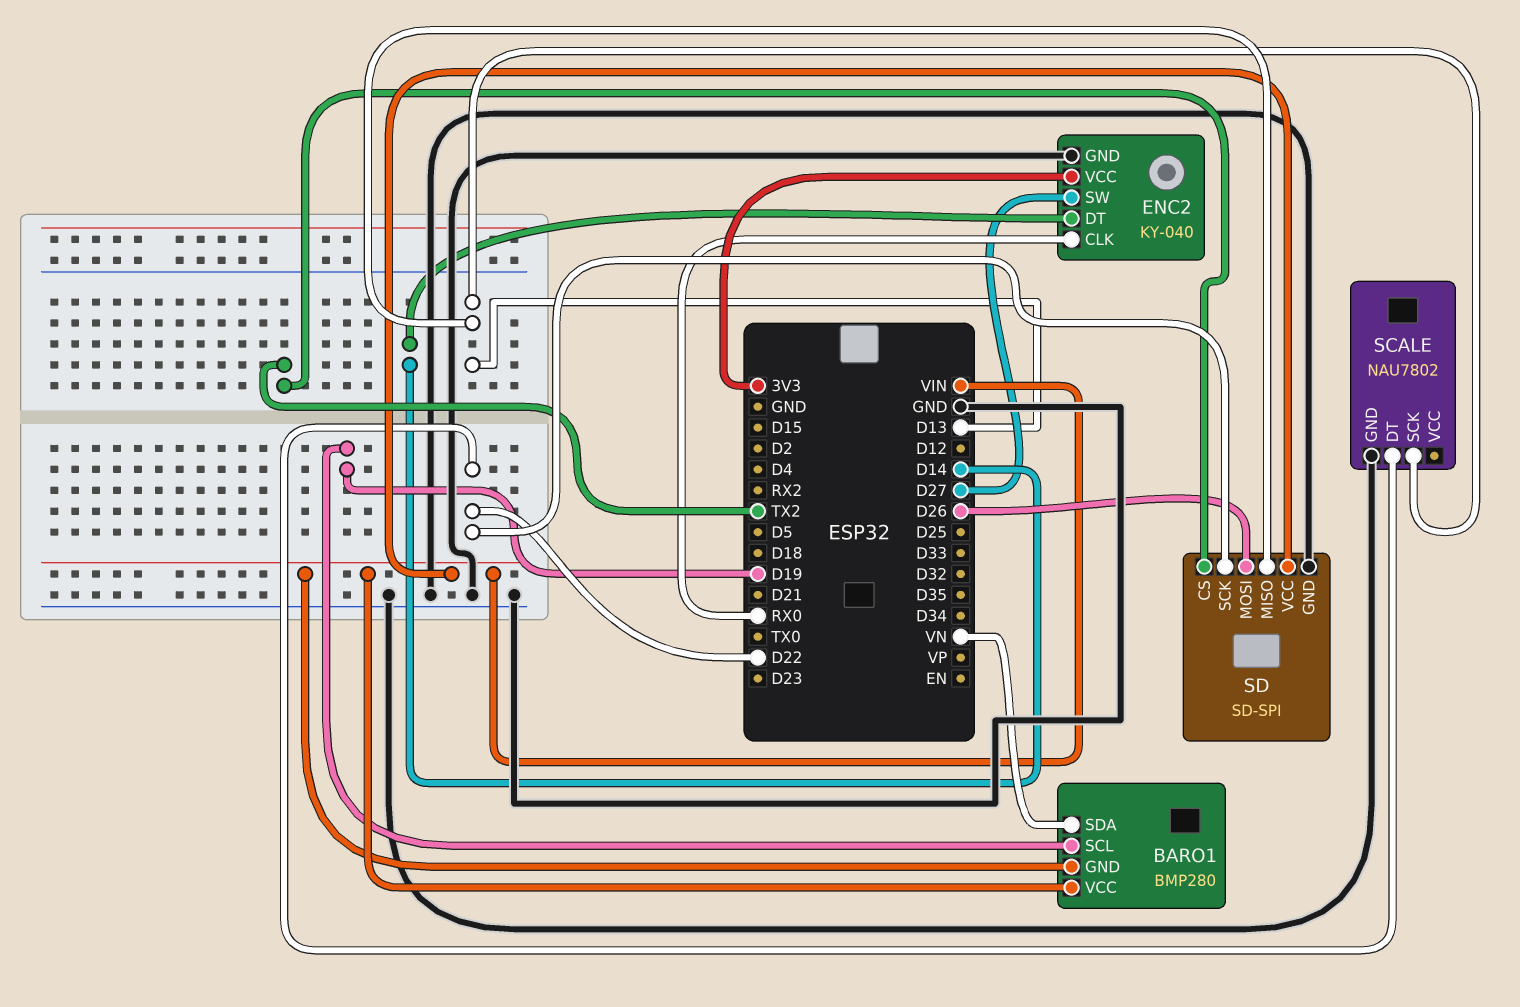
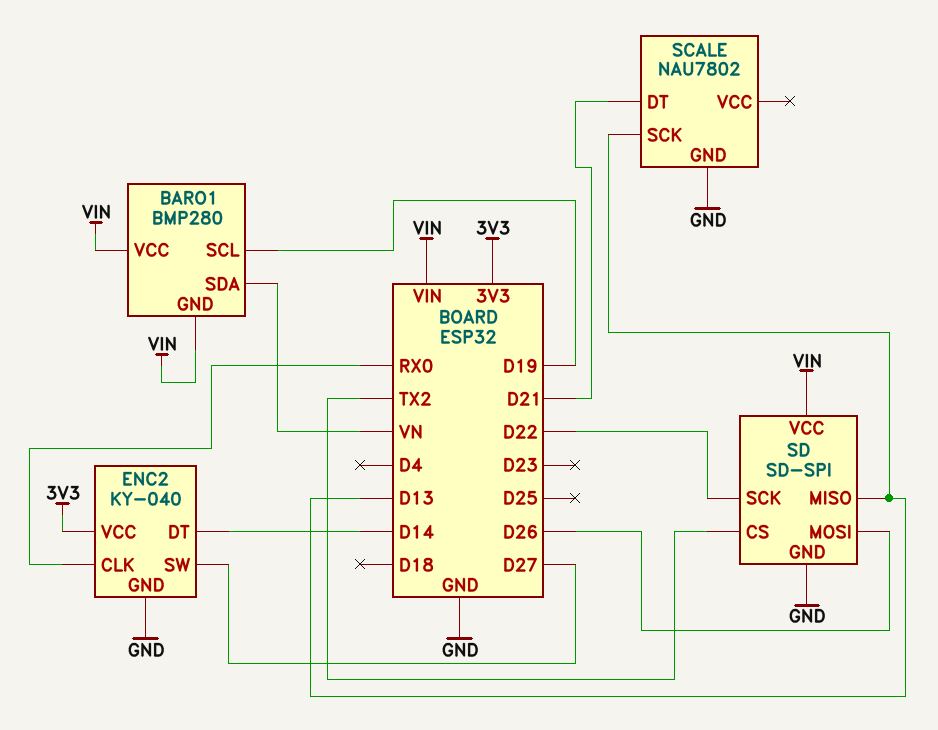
SCALE pin DT: D22 -> D21

